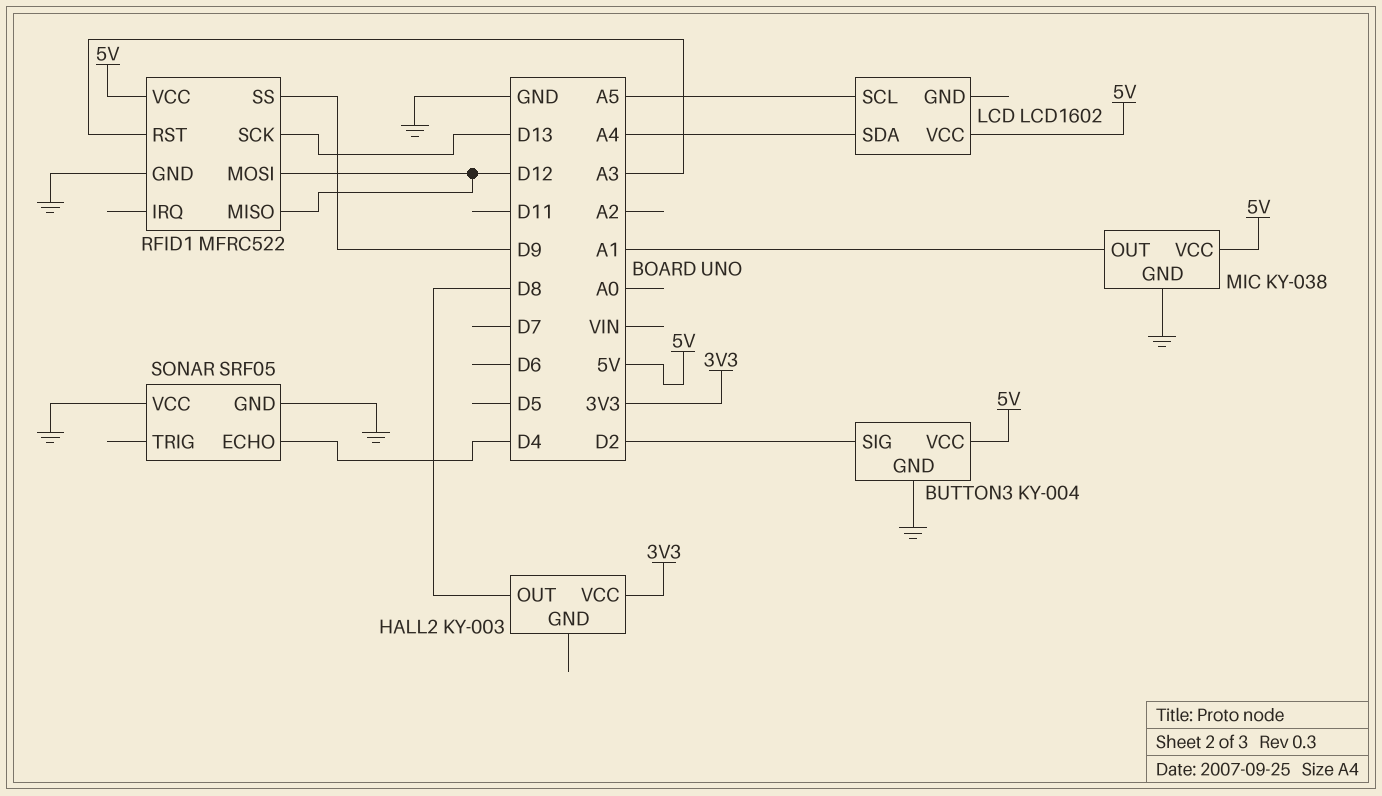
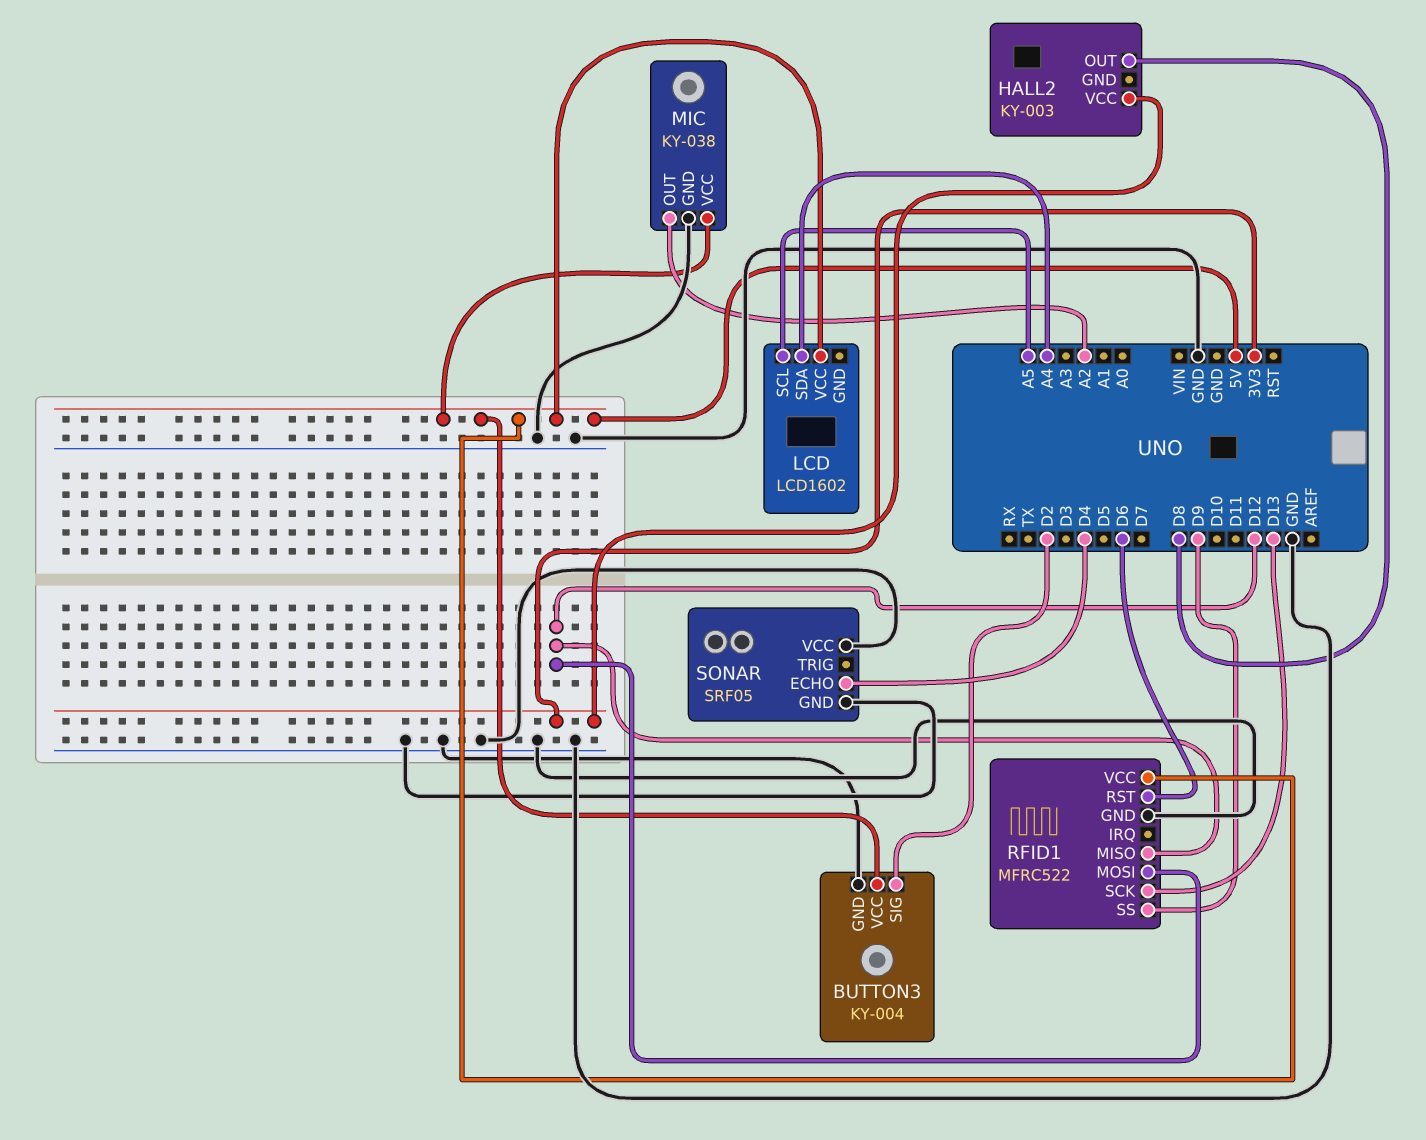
MIC pin OUT: A1 -> A2
RFID1 pin RST: A3 -> D6

